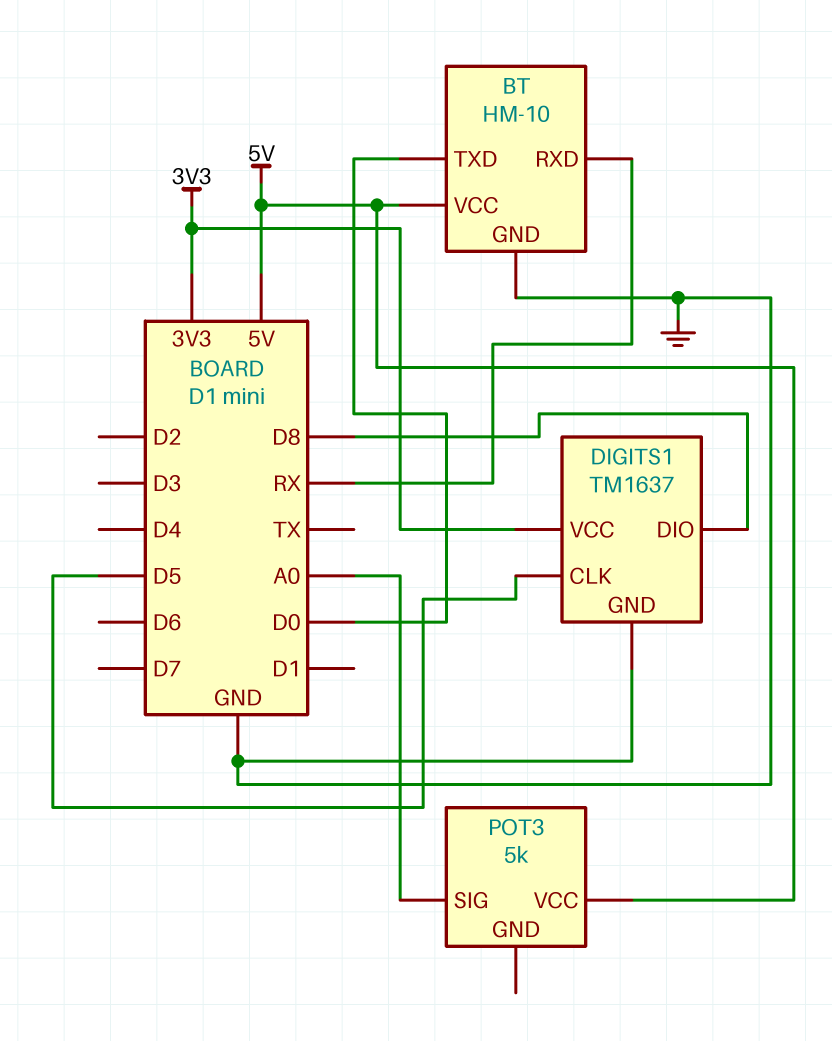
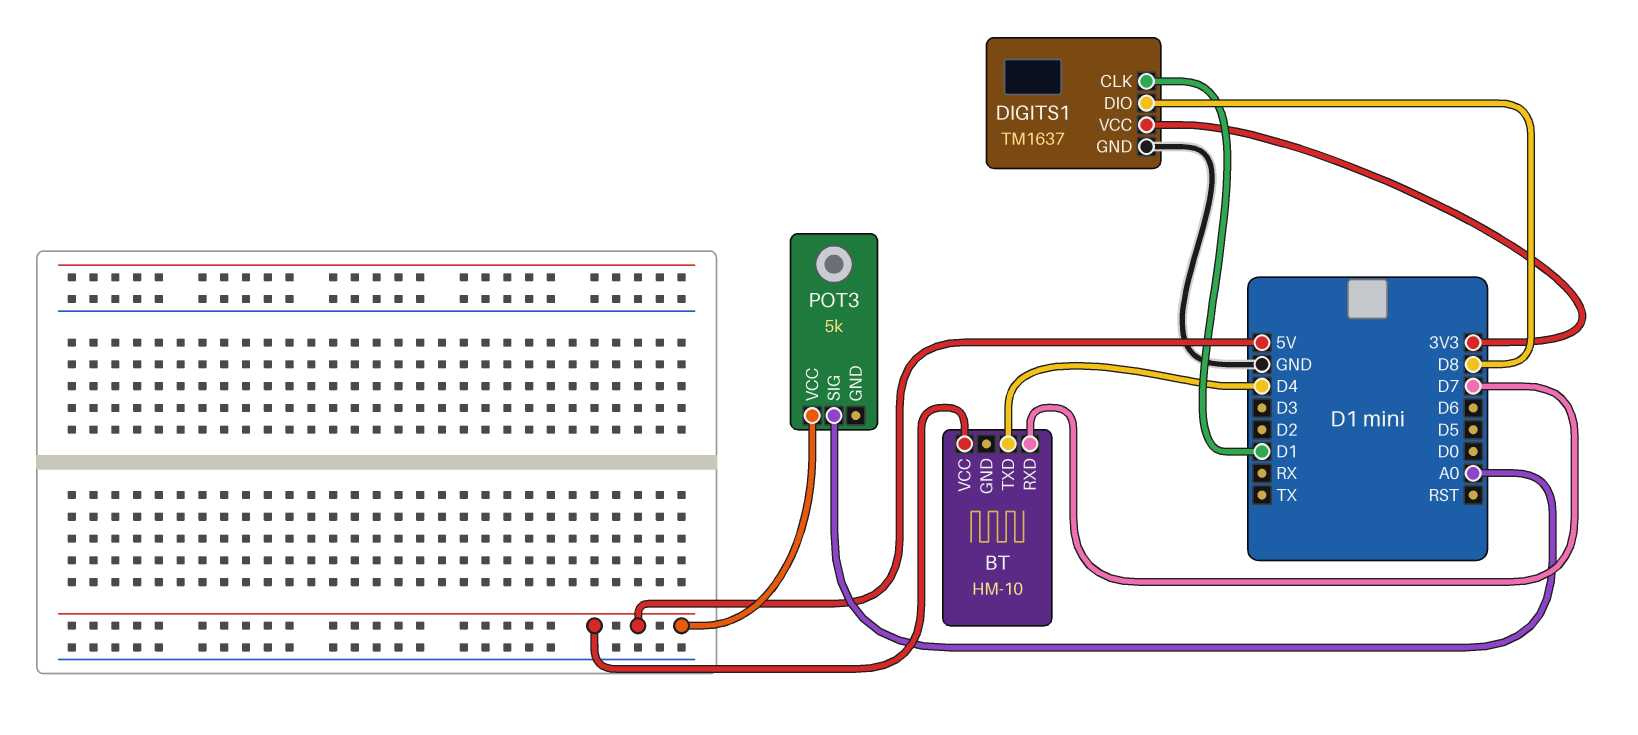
BT pin GND: GND -> none
BT pin RXD: RX -> D7
BT pin TXD: D0 -> D4
DIGITS1 pin CLK: D5 -> D1

